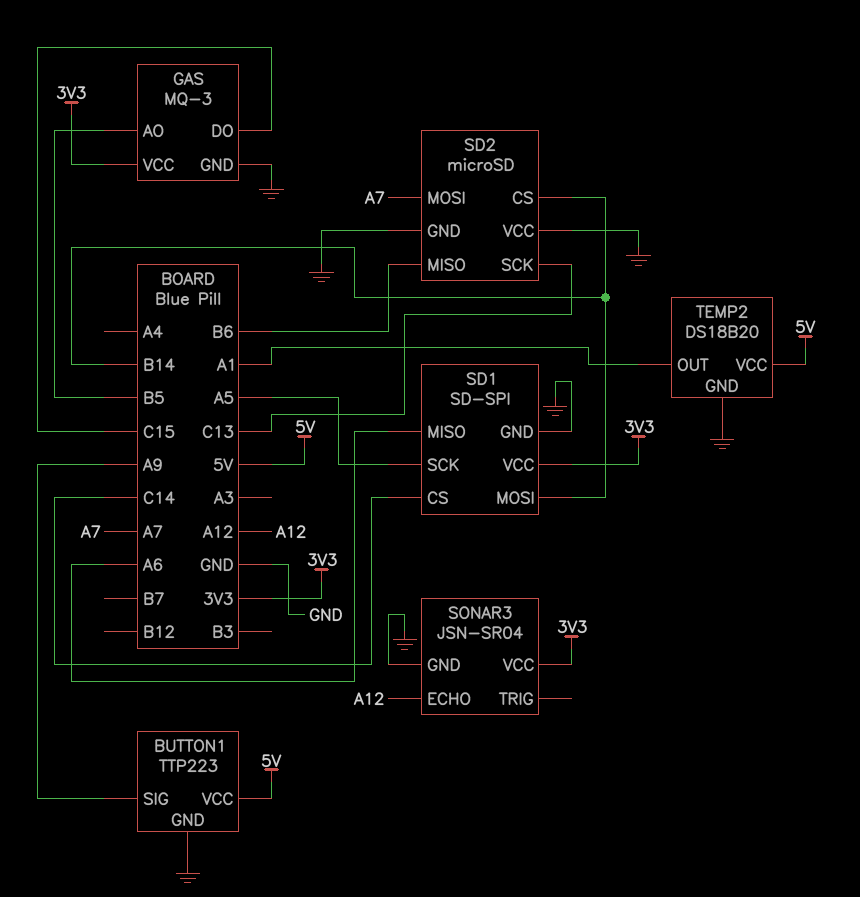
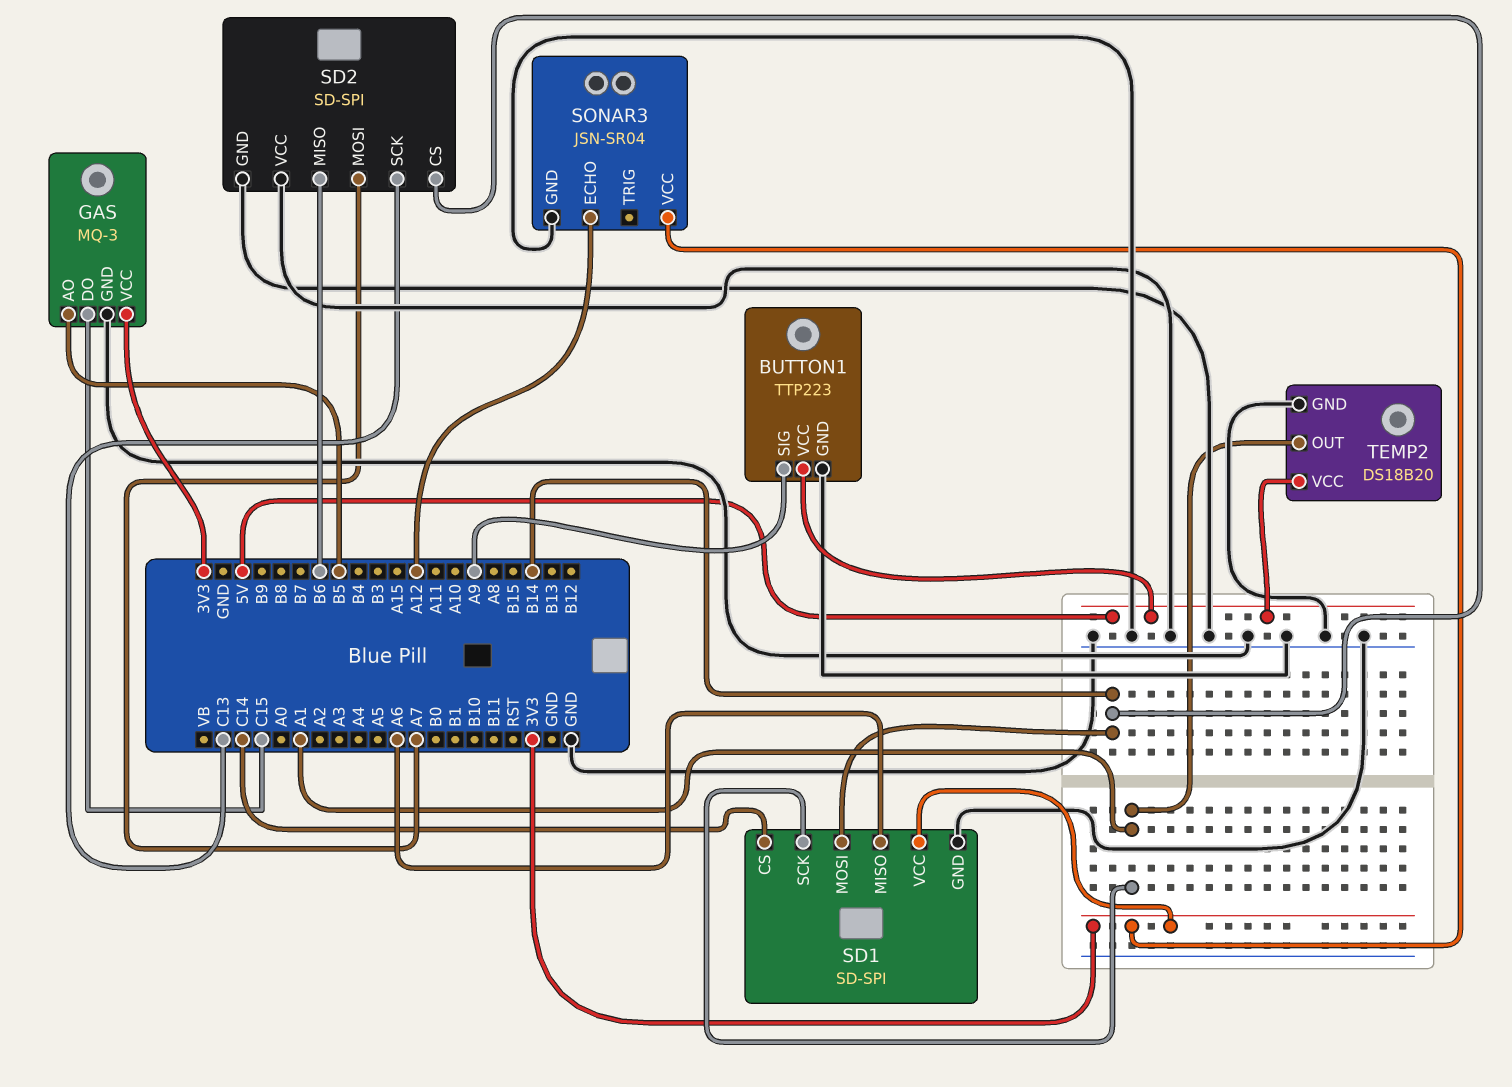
SD1 pin SCK: A5 -> A1
SD2: microSD -> SD-SPI

